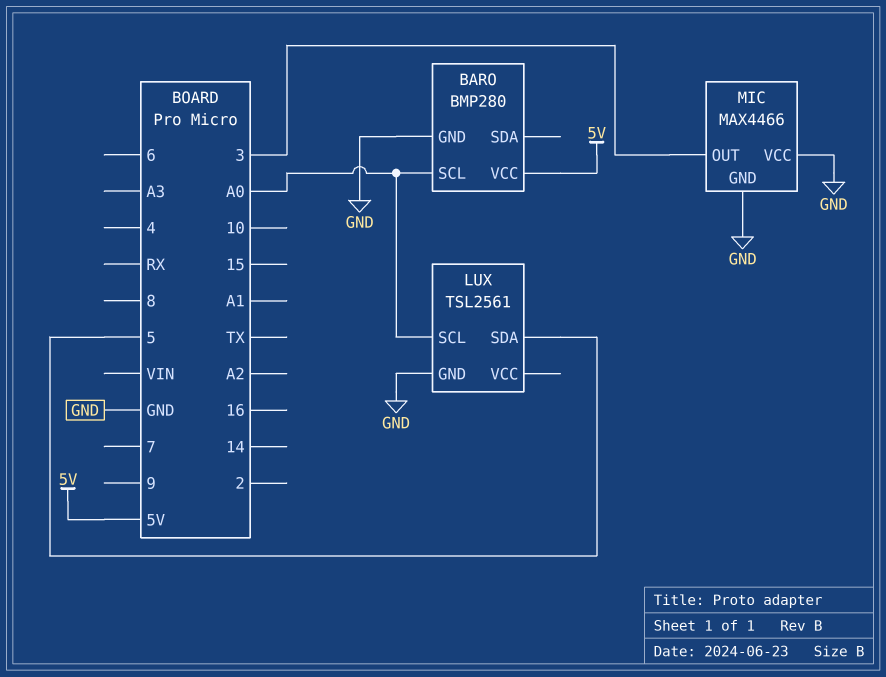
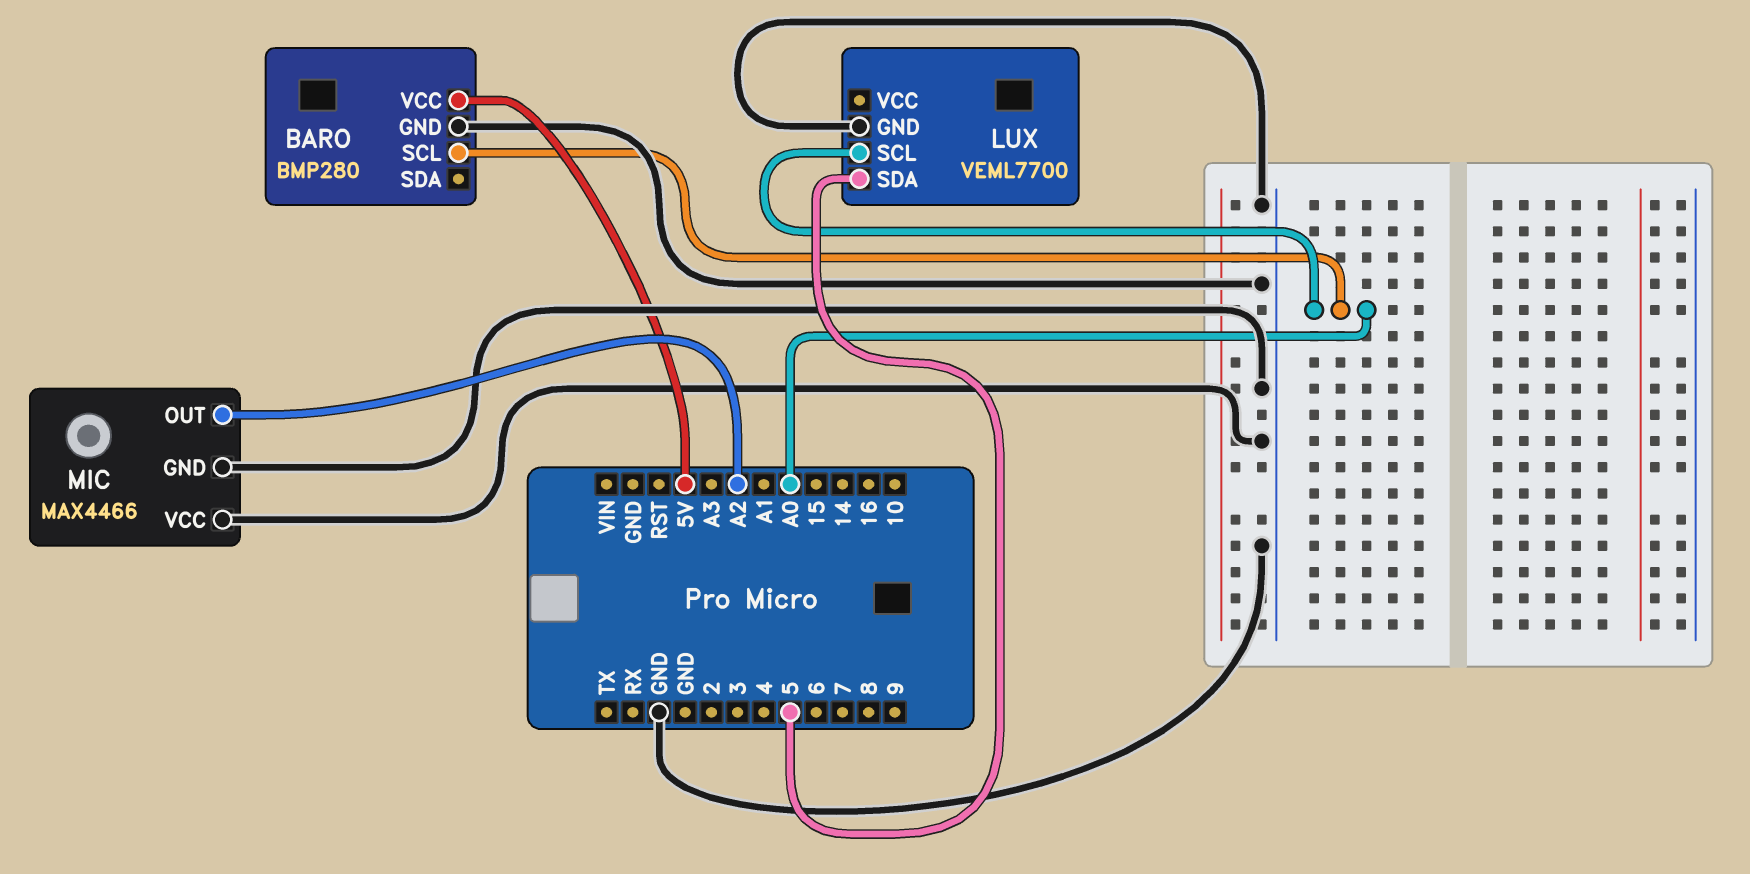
LUX: TSL2561 -> VEML7700
MIC pin OUT: 3 -> A2

